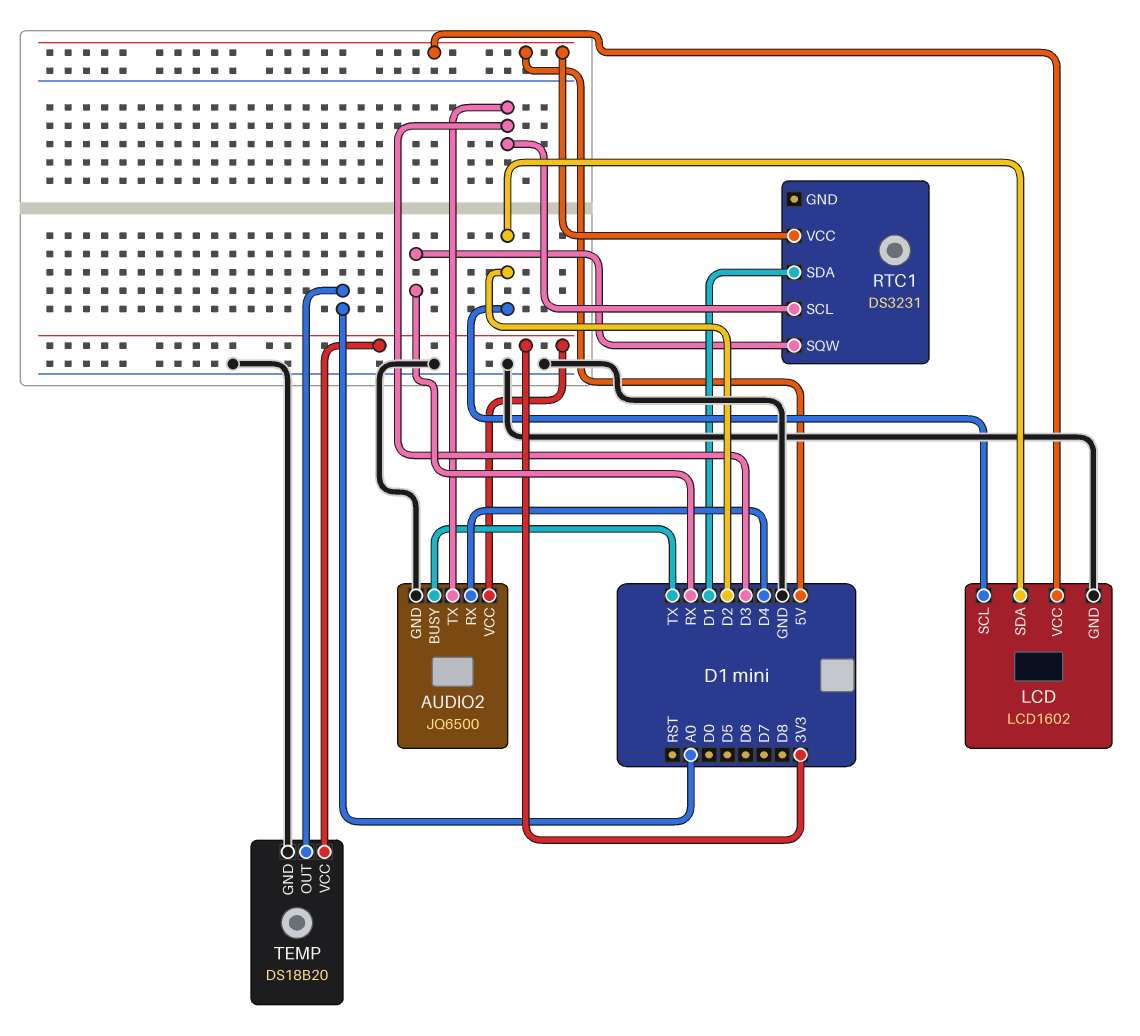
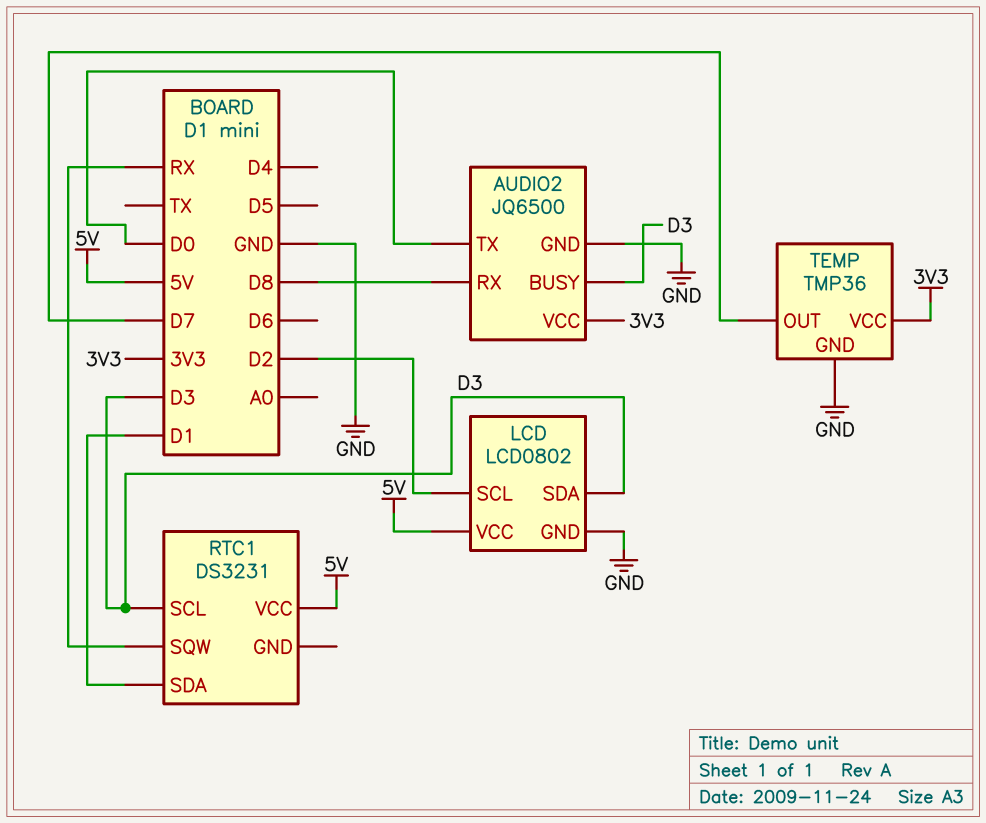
AUDIO2 pin BUSY: TX -> D3
AUDIO2 pin RX: D4 -> D8
AUDIO2 pin TX: D3 -> D0
LCD: LCD1602 -> LCD0802
LCD pin SDA: D2 -> D3
TEMP: DS18B20 -> TMP36
TEMP pin OUT: A0 -> D7

